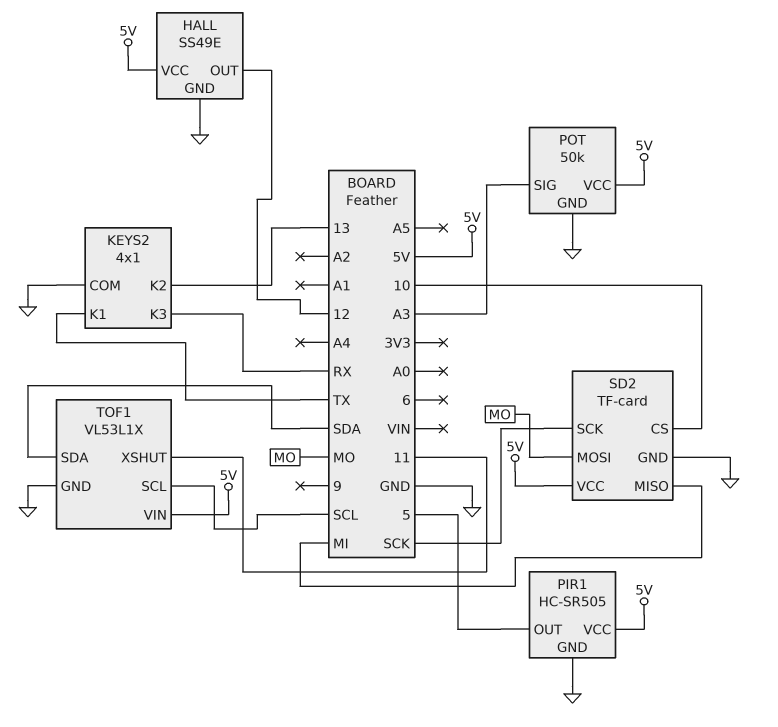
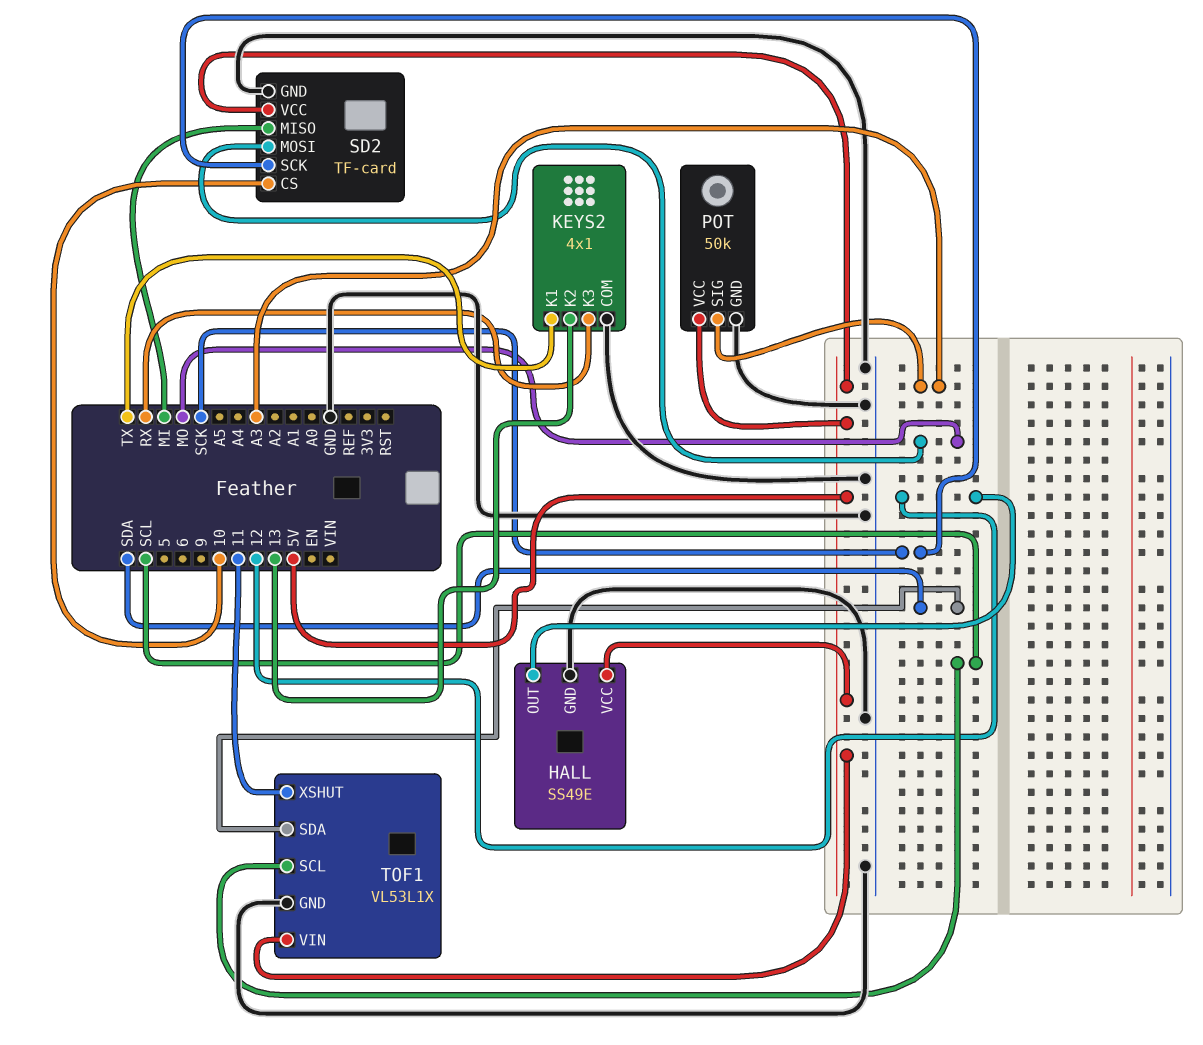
PIR1: HC-SR505 -> none
PIR1 pin GND: GND -> none
PIR1 pin OUT: 5 -> none
PIR1 pin VCC: 5V -> none

